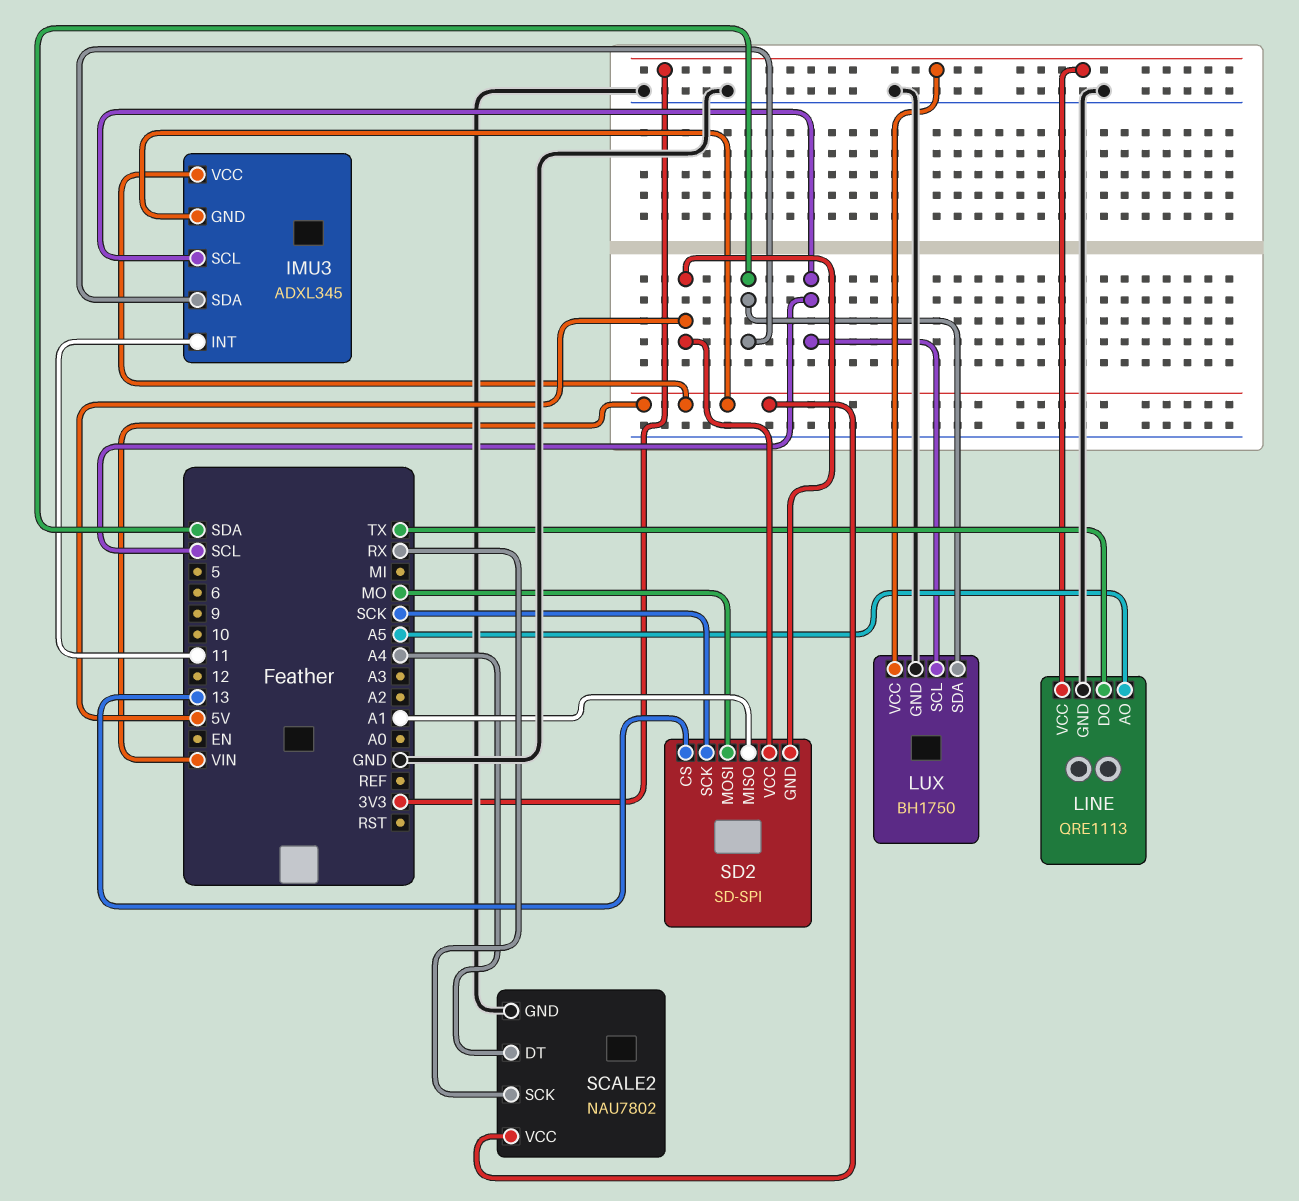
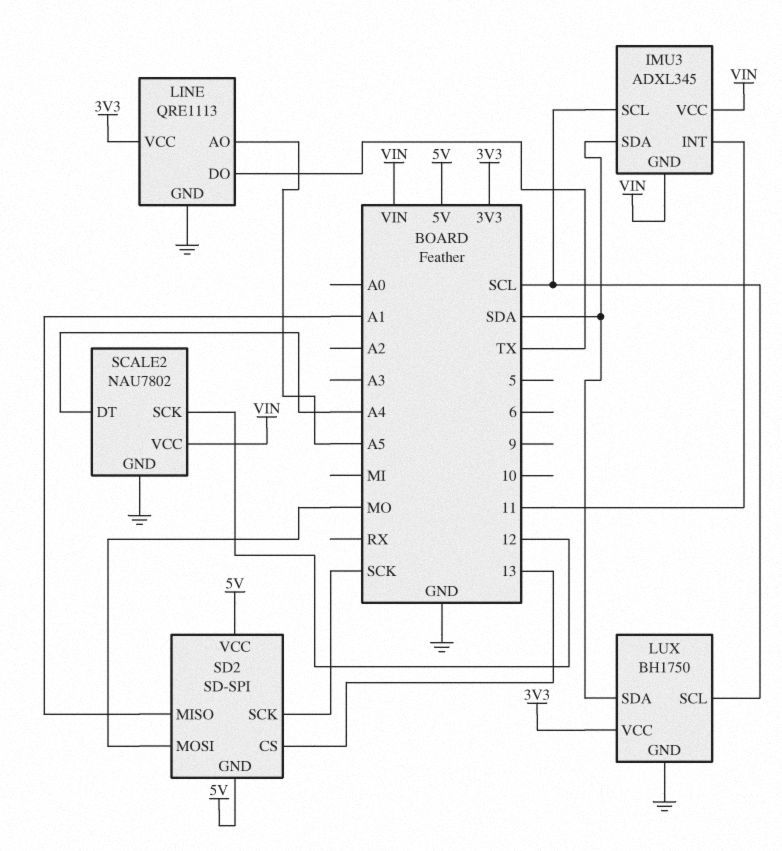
SCALE2 pin SCK: RX -> 12

